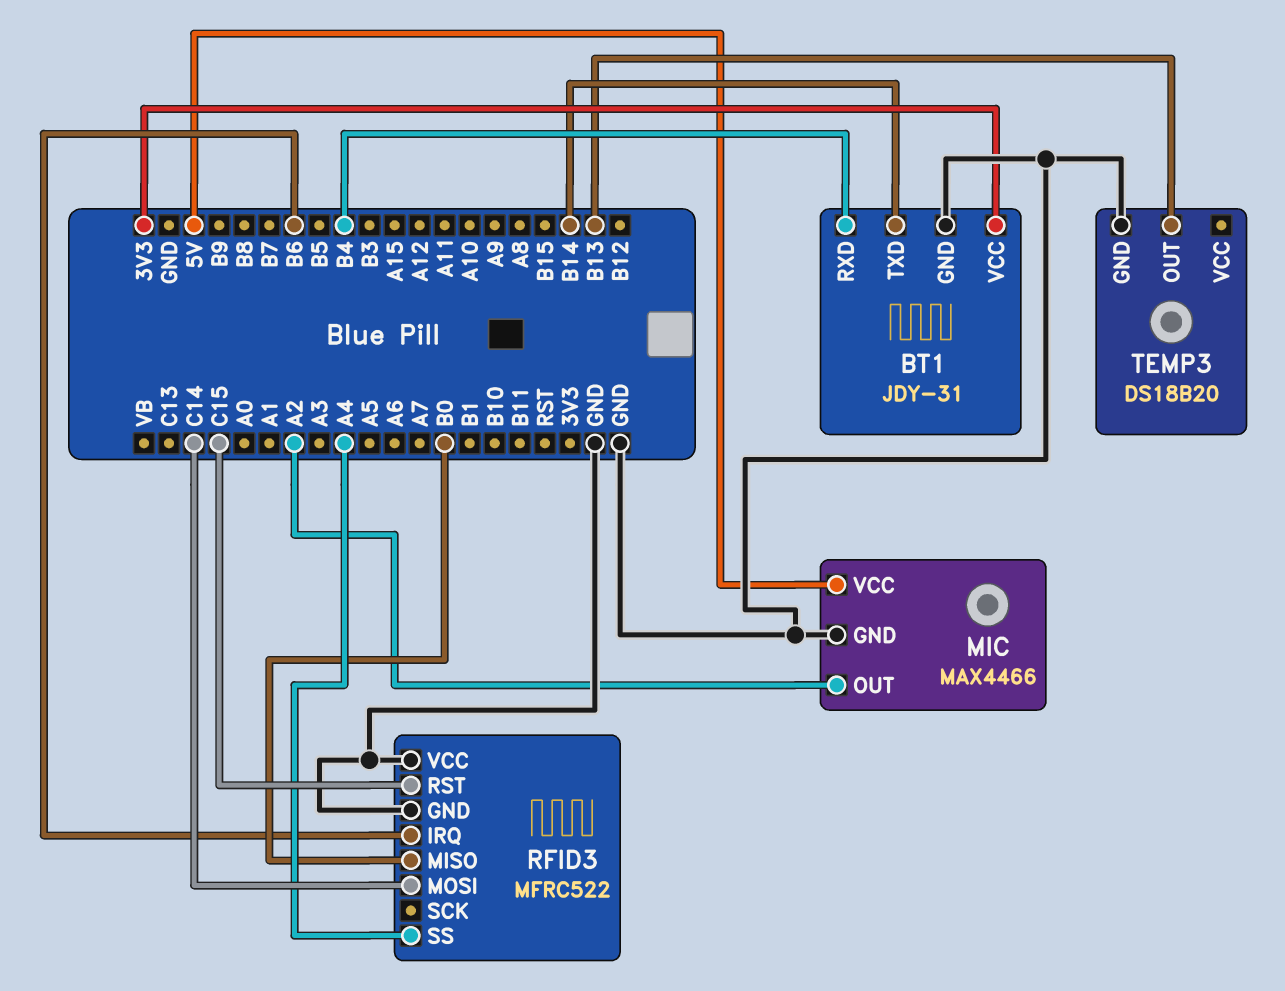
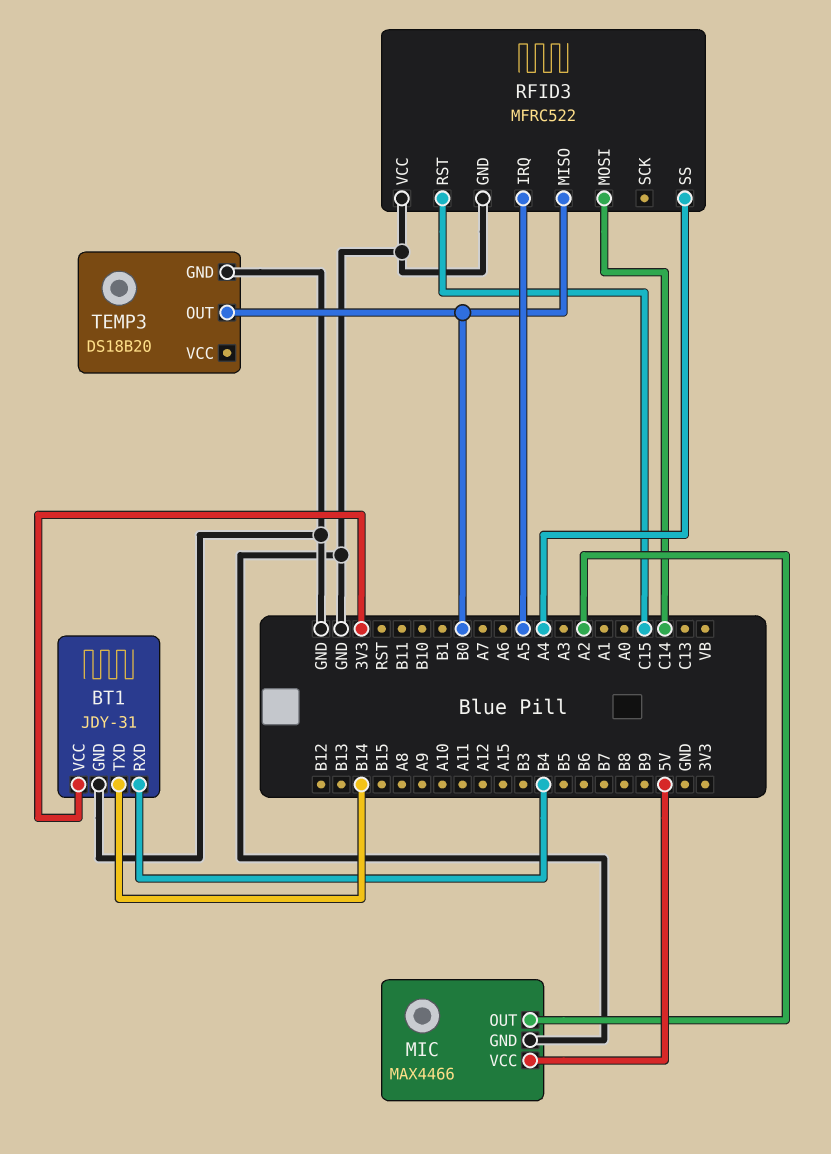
RFID3 pin IRQ: B6 -> A5
TEMP3 pin OUT: B13 -> B0

